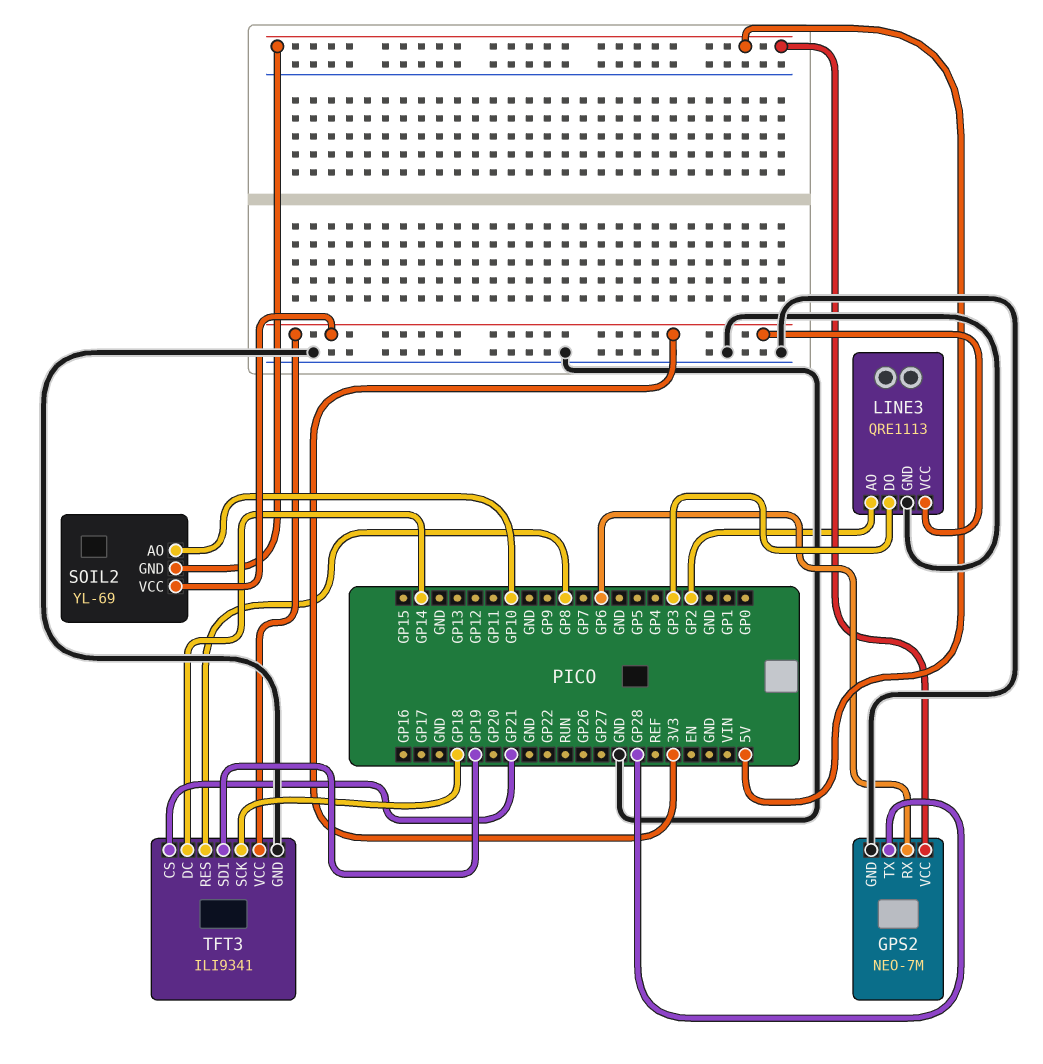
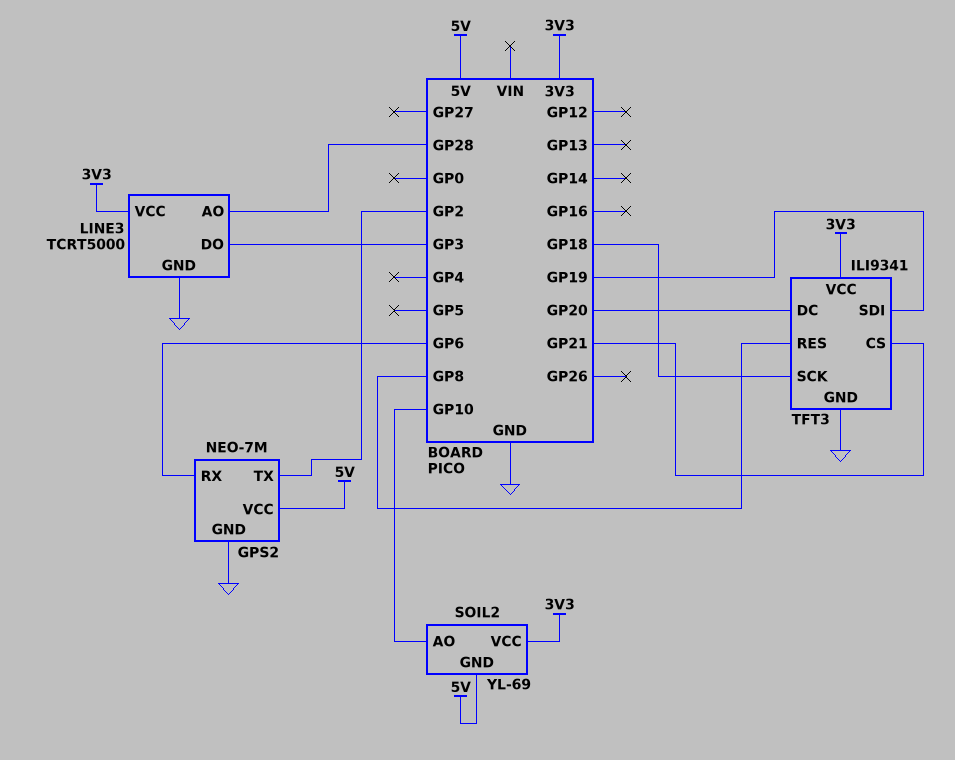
GPS2 pin TX: GP28 -> GP2
LINE3: QRE1113 -> TCRT5000
LINE3 pin AO: GP2 -> GP28
TFT3 pin DC: GP14 -> GP20

